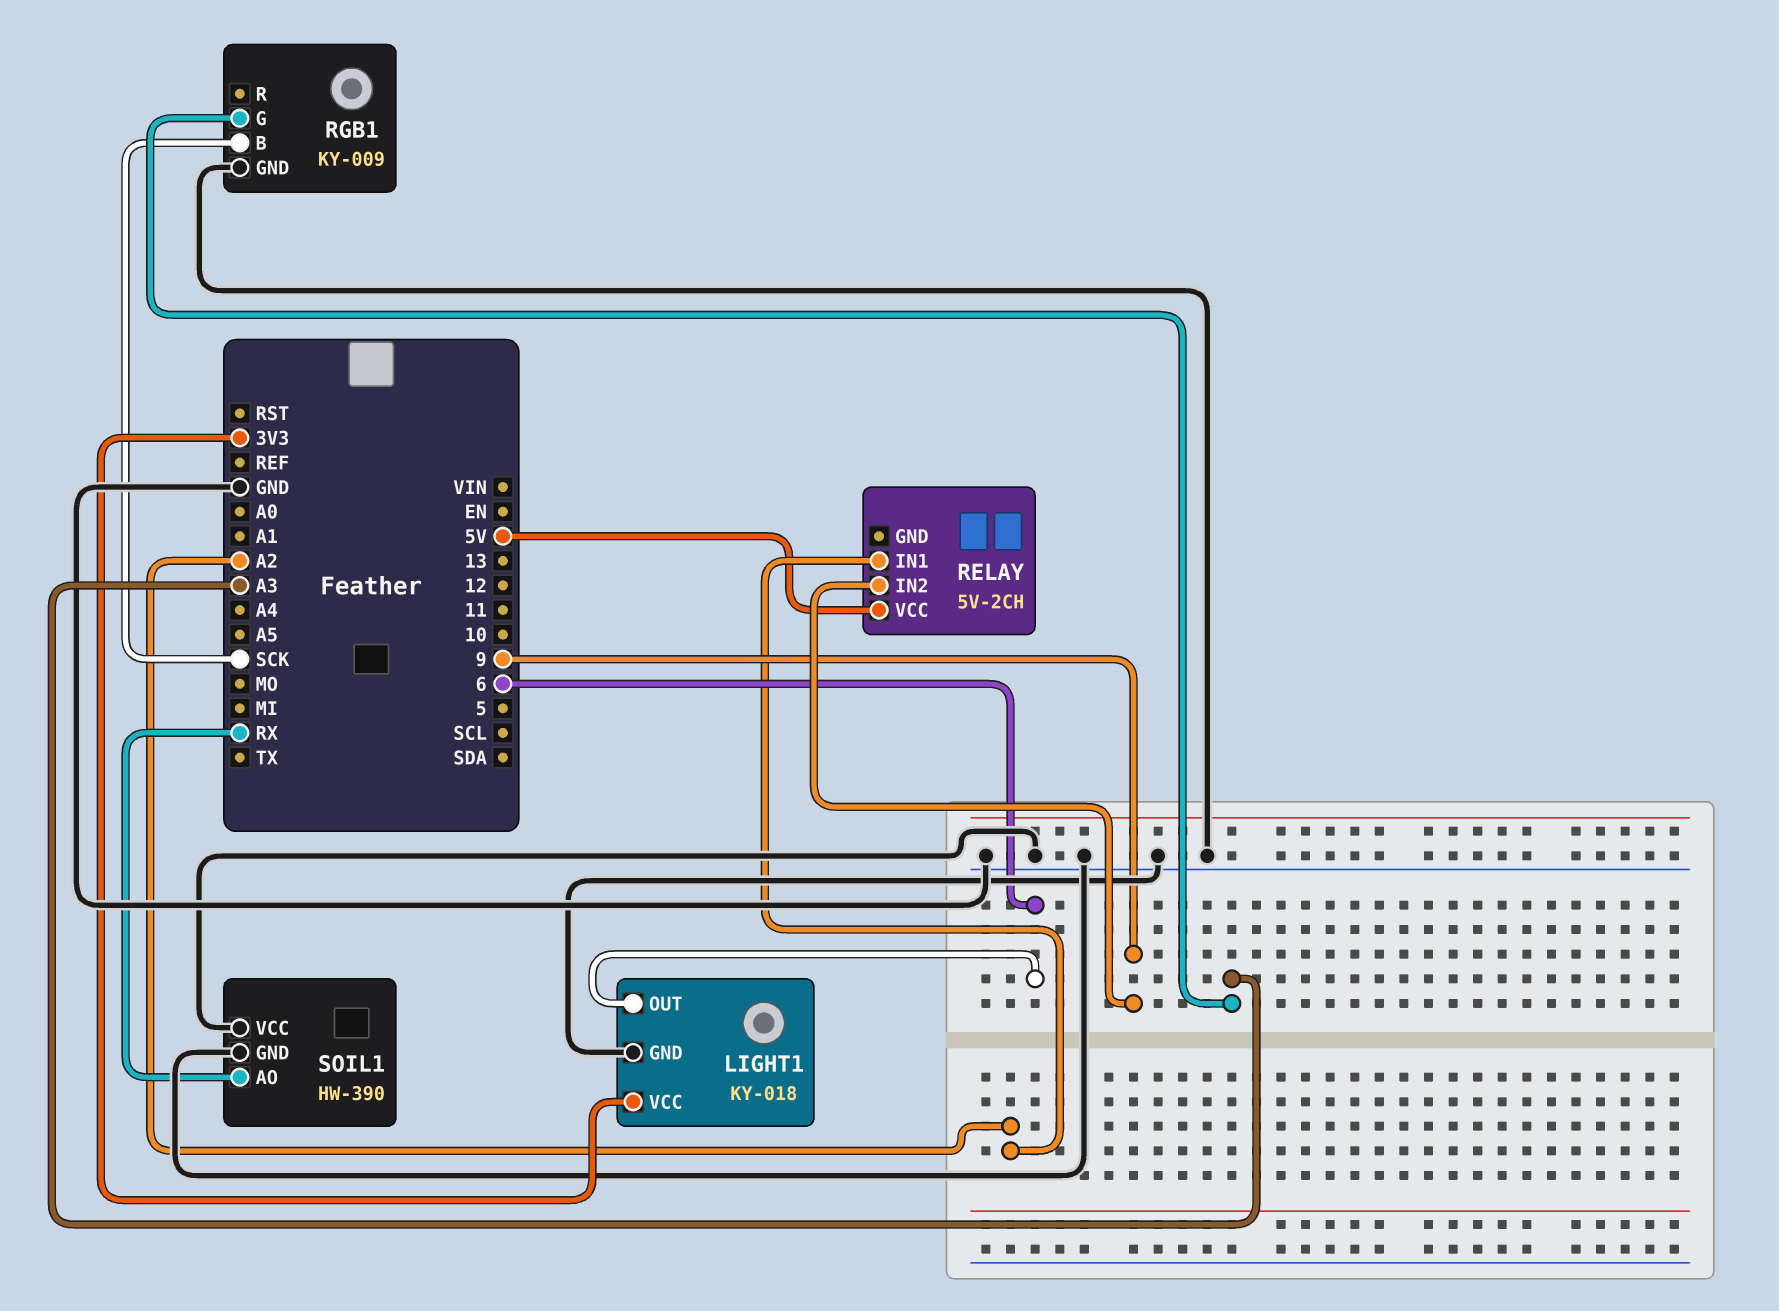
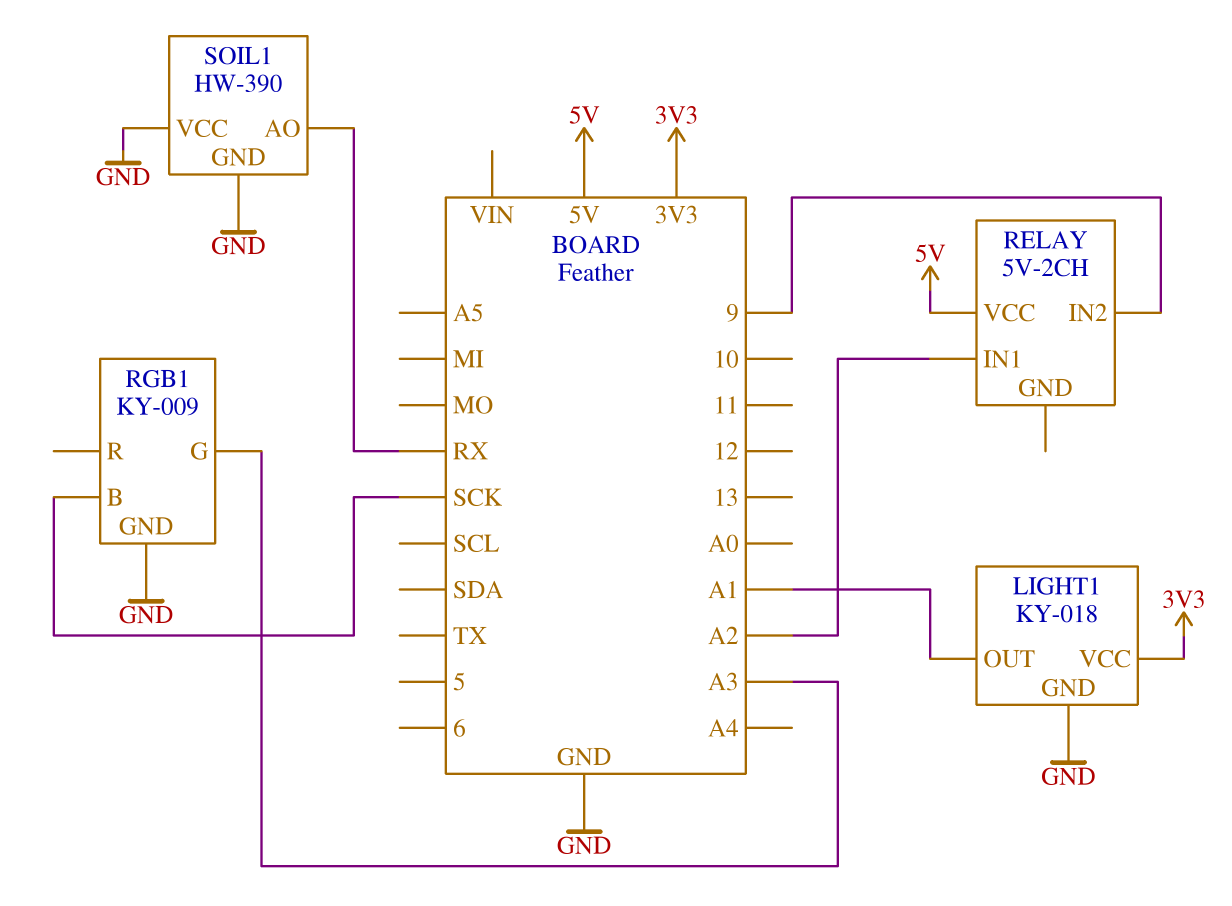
LIGHT1 pin OUT: 6 -> A1

